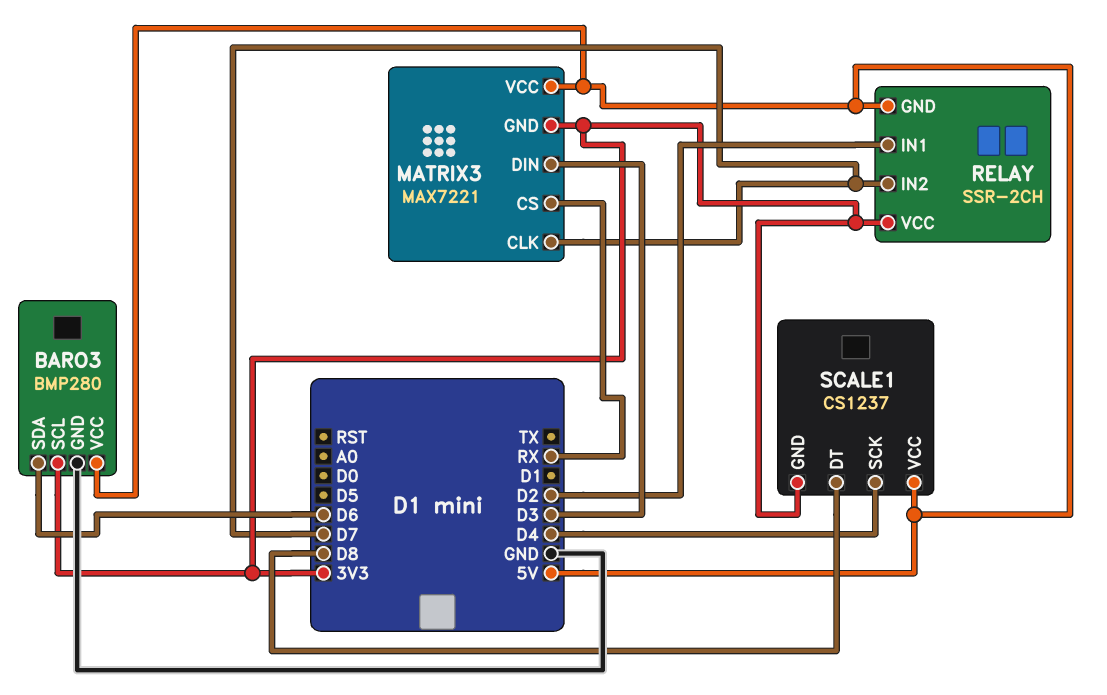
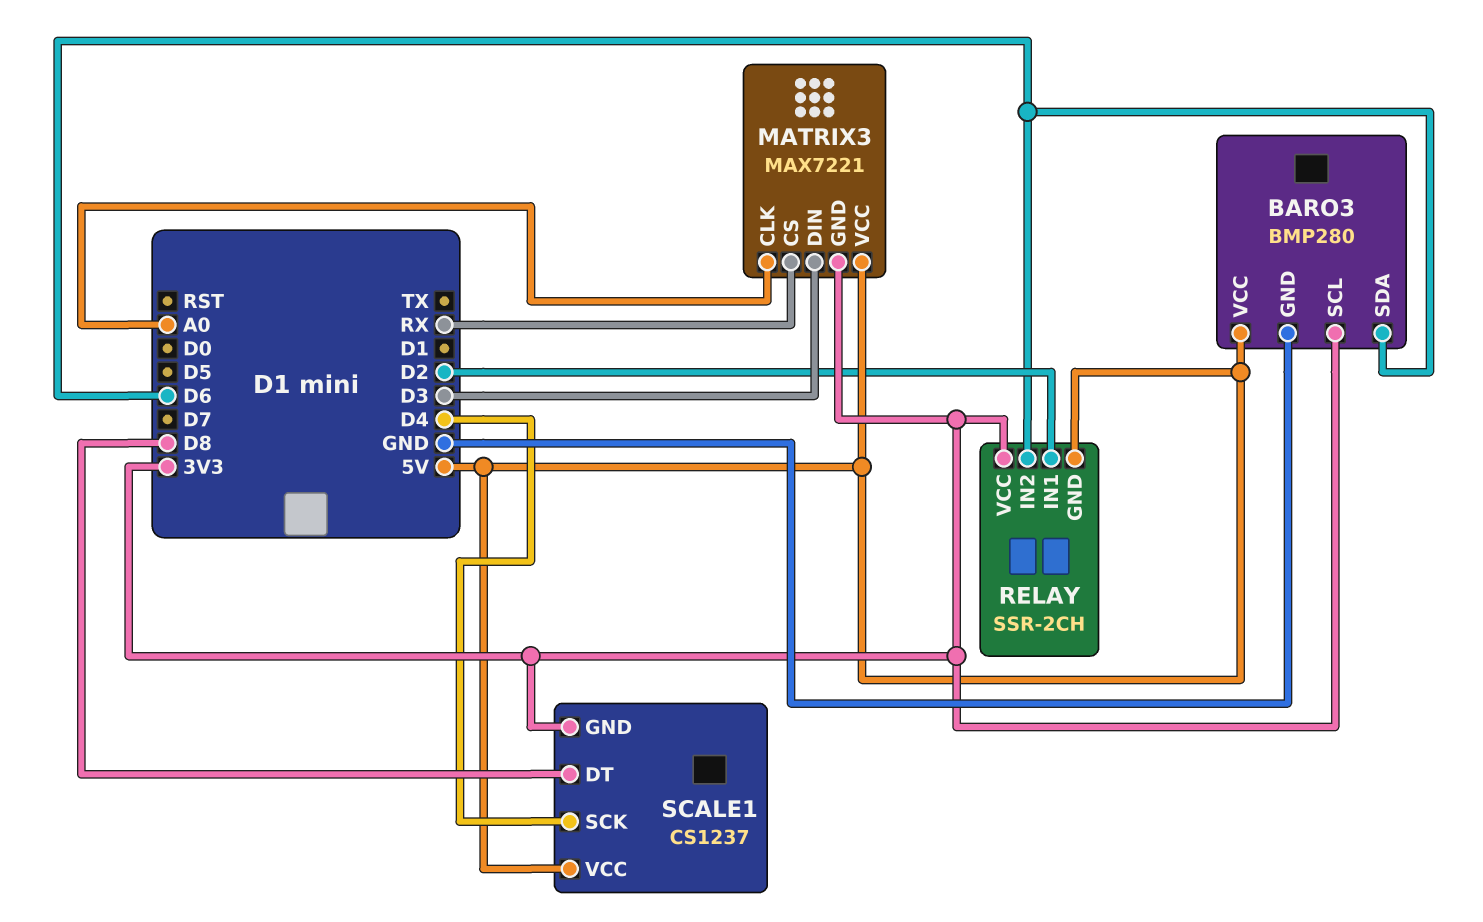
MATRIX3 pin CLK: D7 -> A0
RELAY pin IN2: D7 -> D6

